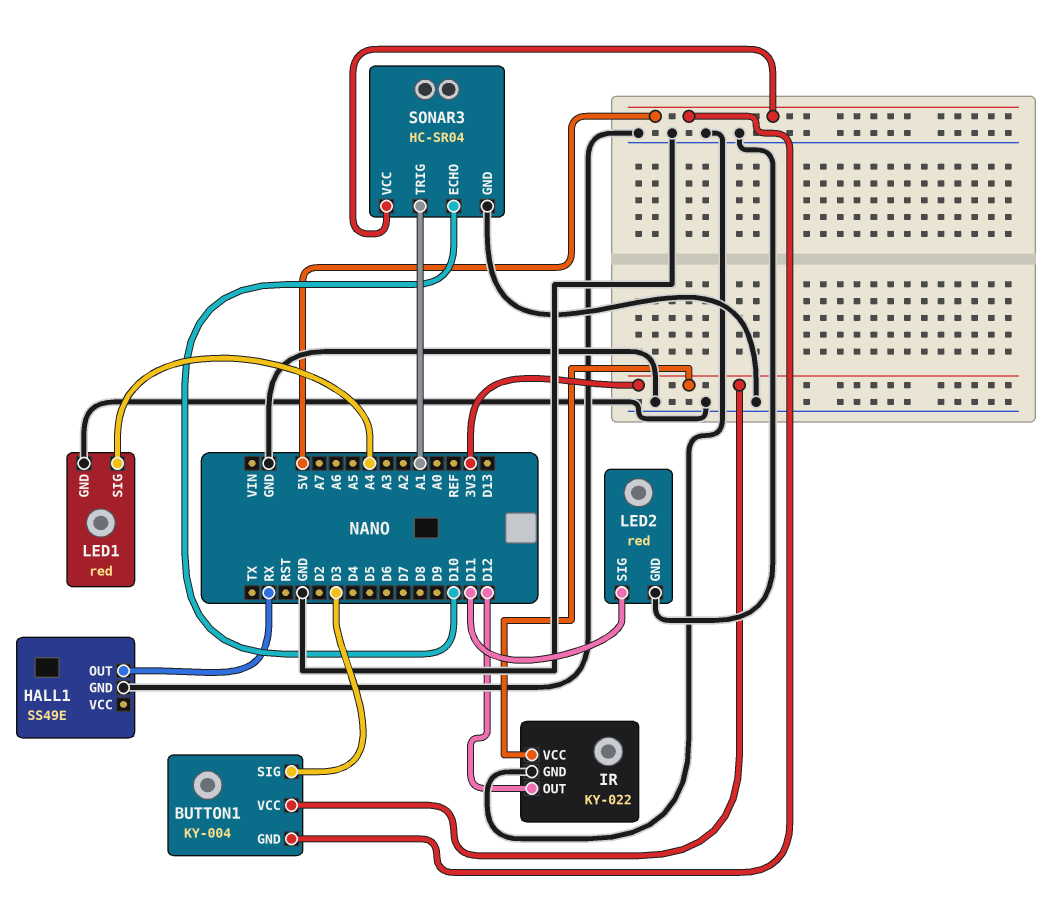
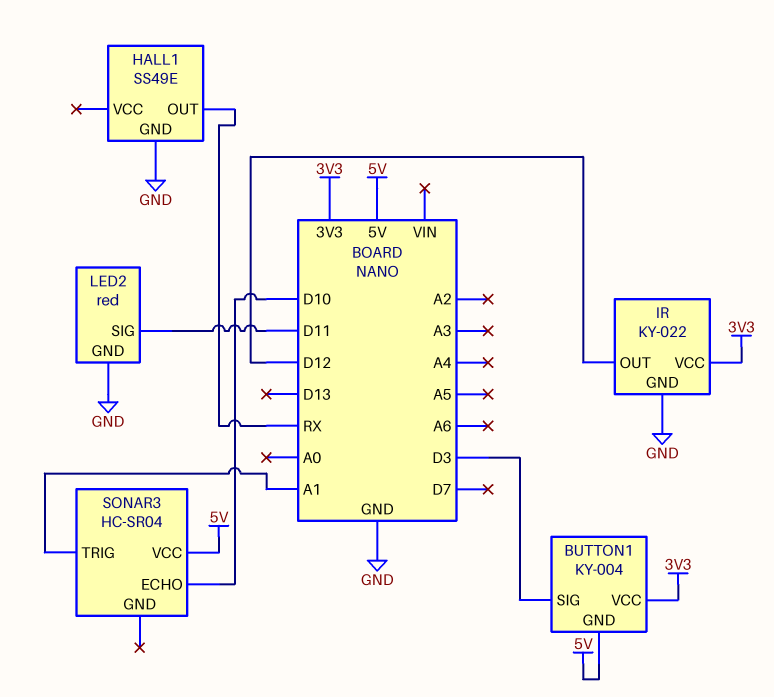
LED1: red -> none
LED1 pin GND: GND -> none
LED1 pin SIG: A4 -> none
SONAR3 pin GND: GND -> none

